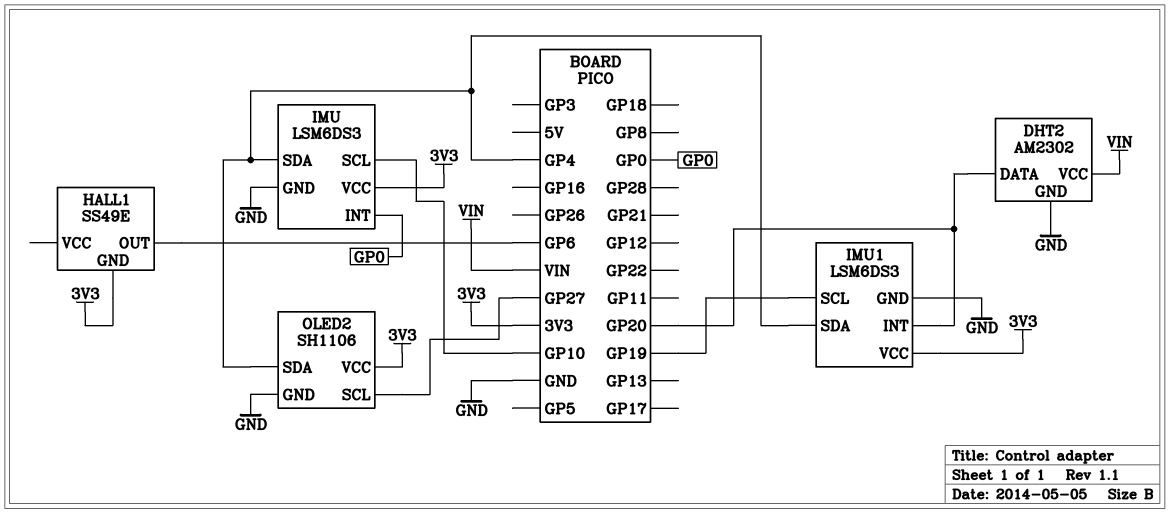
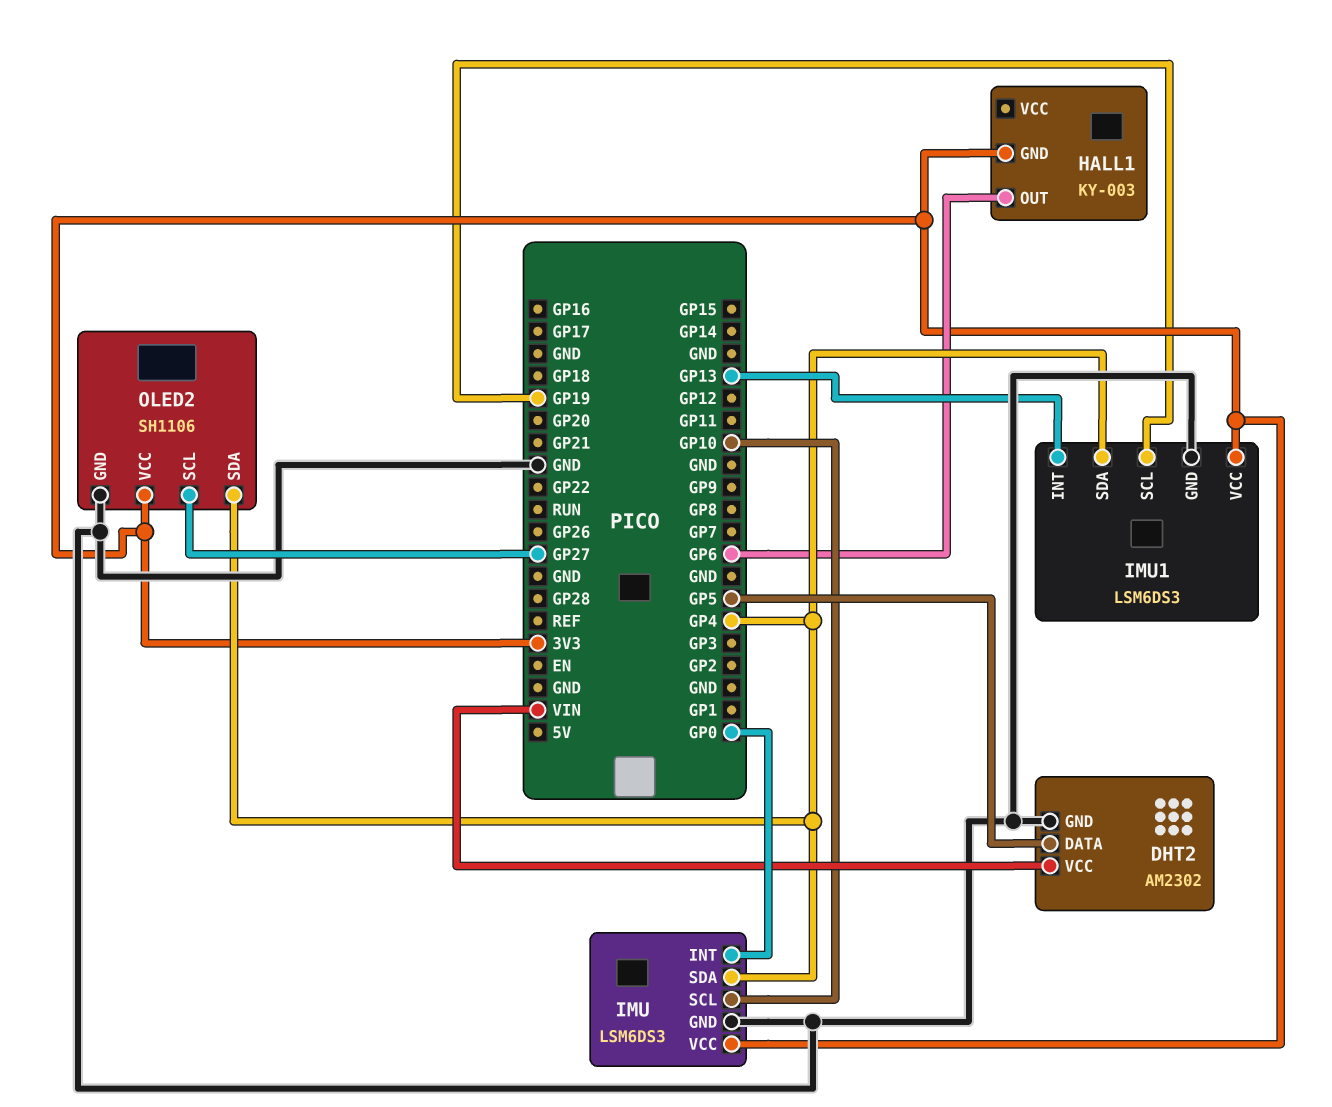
DHT2 pin DATA: GP20 -> GP5
HALL1: SS49E -> KY-003
IMU1 pin INT: GP20 -> GP13

